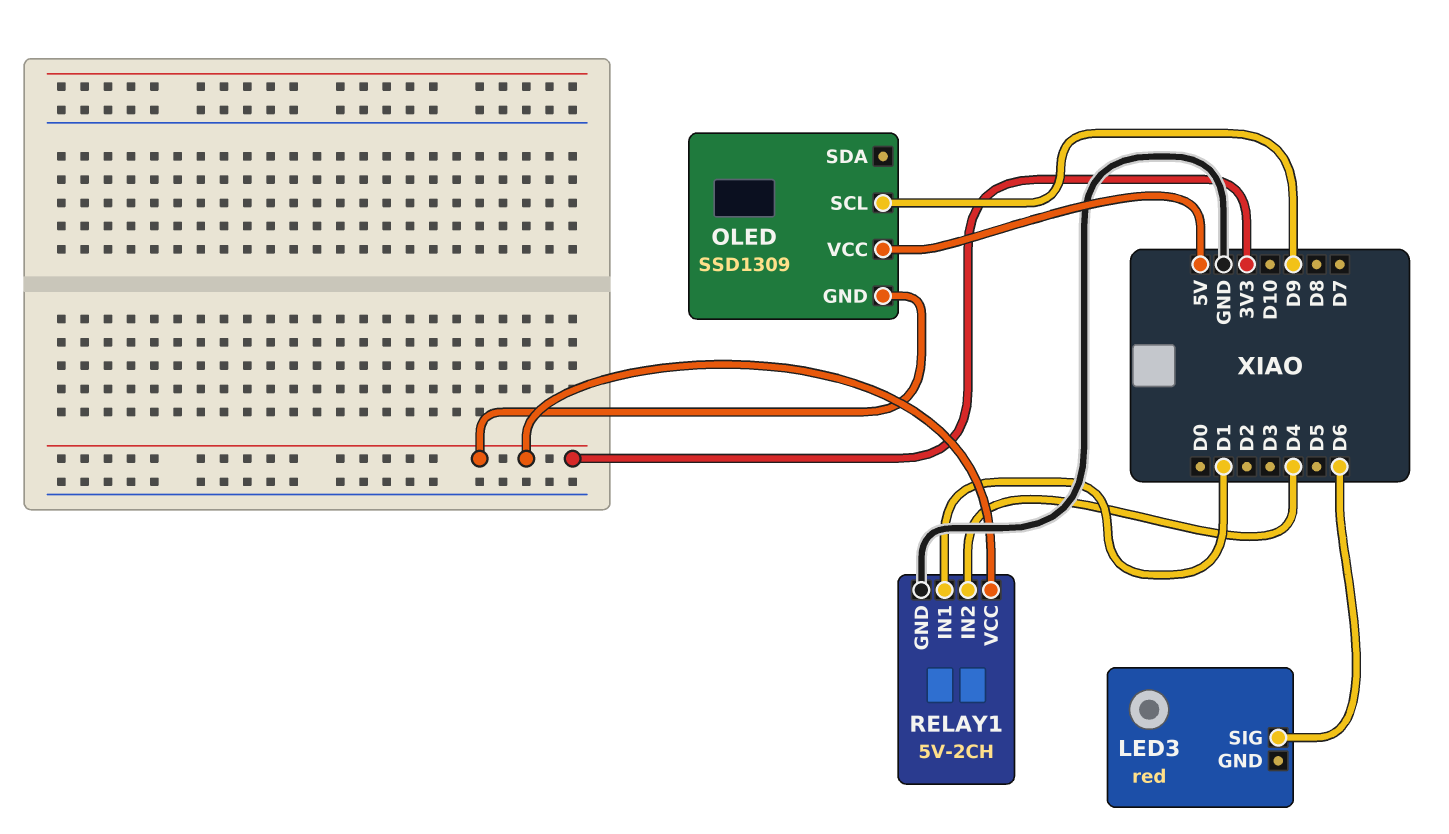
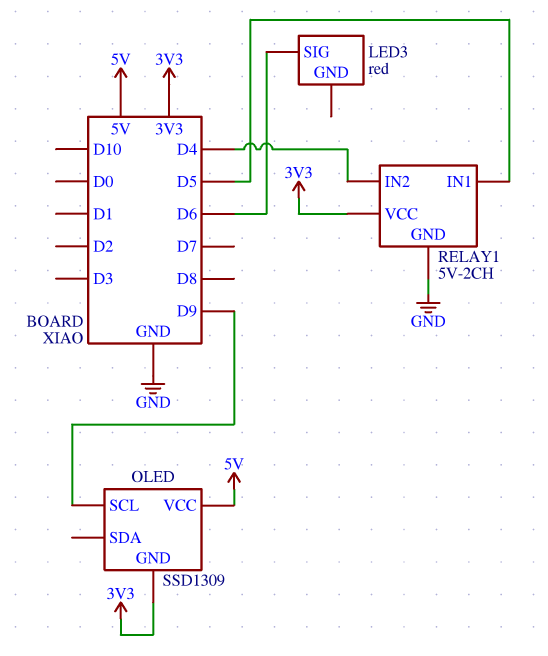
RELAY1 pin IN1: D1 -> D5

